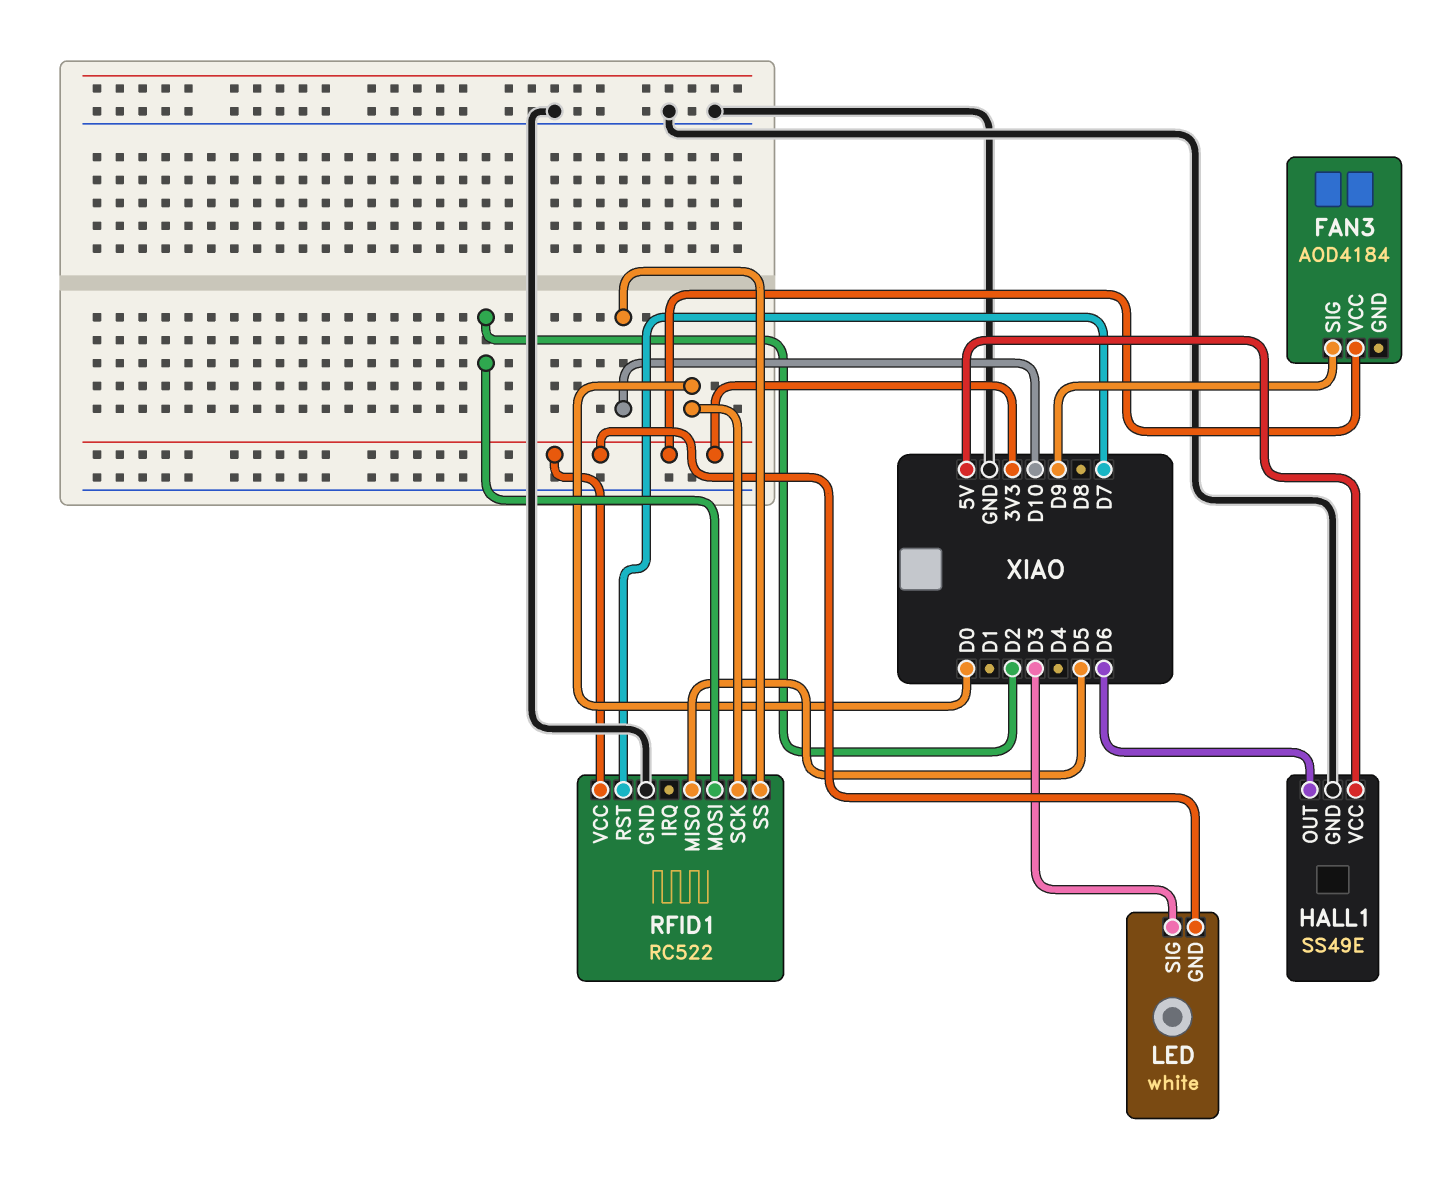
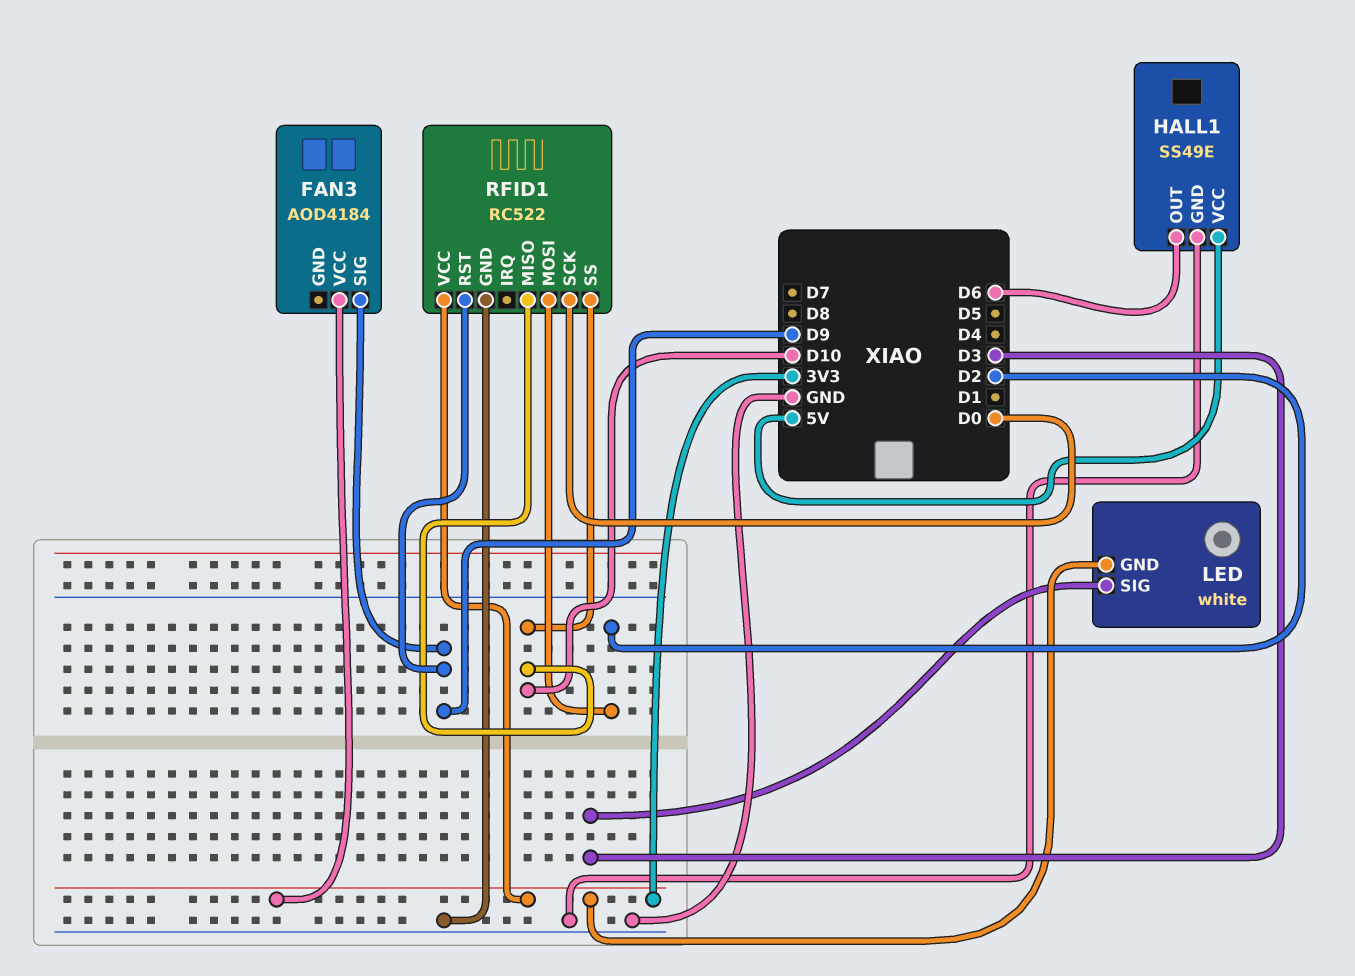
RFID1 pin MISO: D5 -> D10
RFID1 pin RST: D7 -> D9

